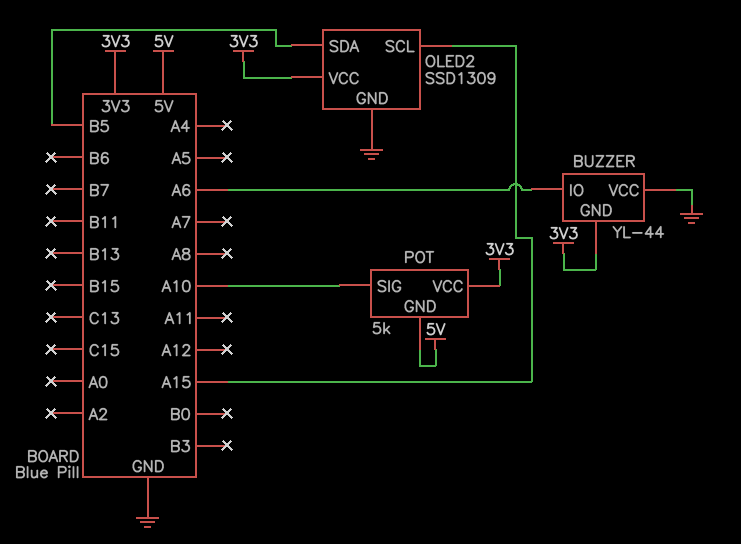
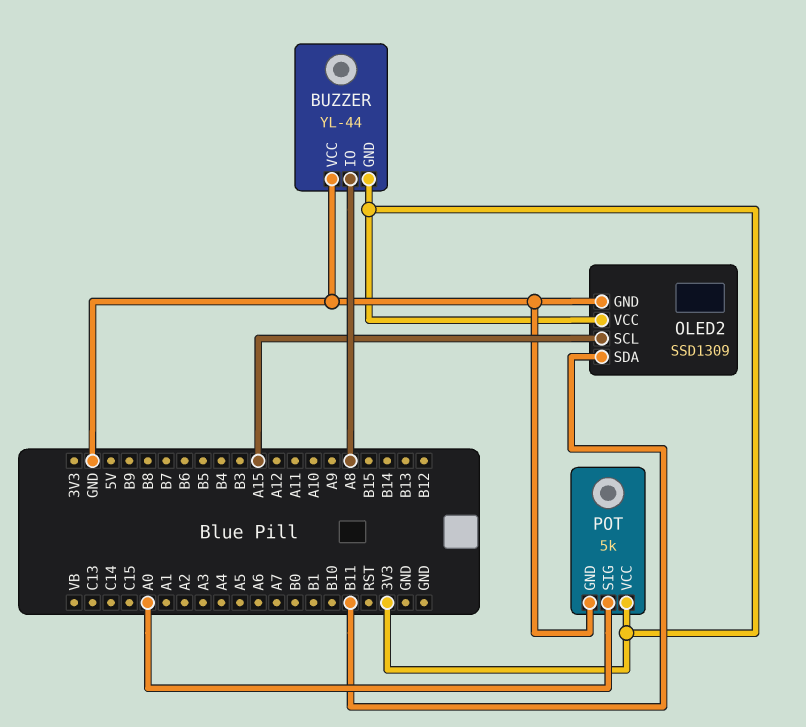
BUZZER pin IO: A6 -> A8
OLED2 pin SDA: B5 -> B11
POT pin GND: 5V -> GND
POT pin SIG: A10 -> A0

